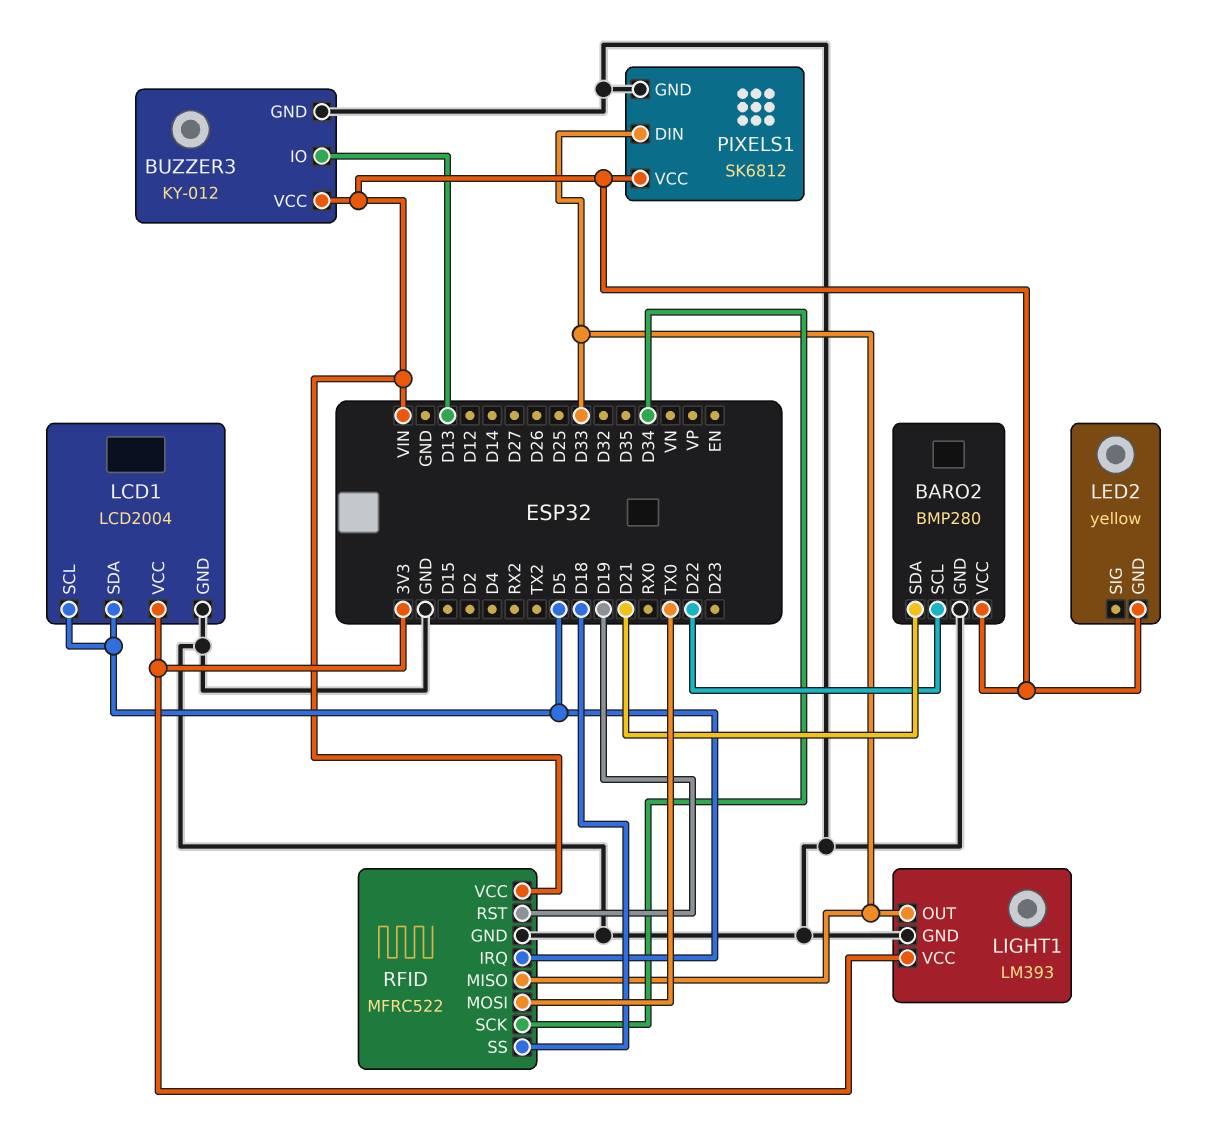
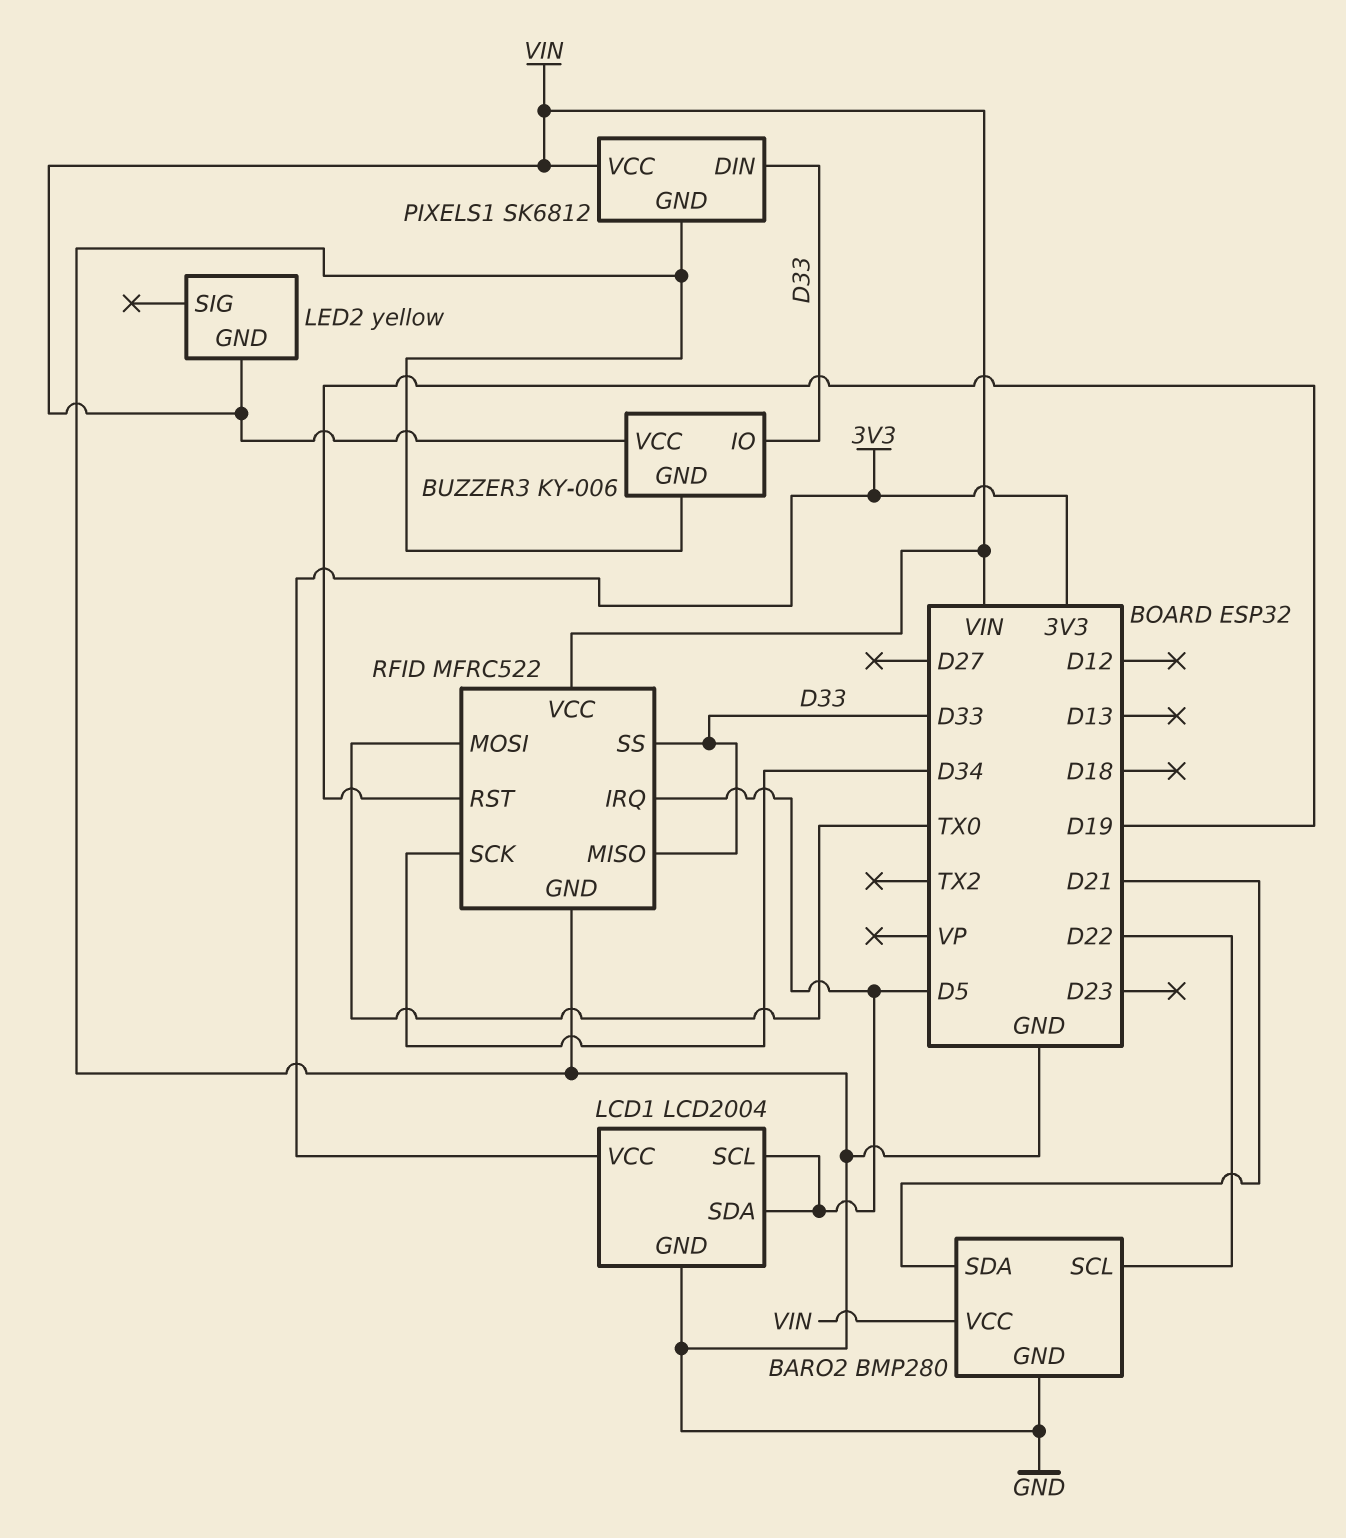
BUZZER3: KY-012 -> KY-006
BUZZER3 pin IO: D13 -> D33
LIGHT1: LM393 -> none
LIGHT1 pin GND: GND -> none
LIGHT1 pin OUT: D33 -> none
LIGHT1 pin VCC: 3V3 -> none
RFID pin SS: D18 -> D33

